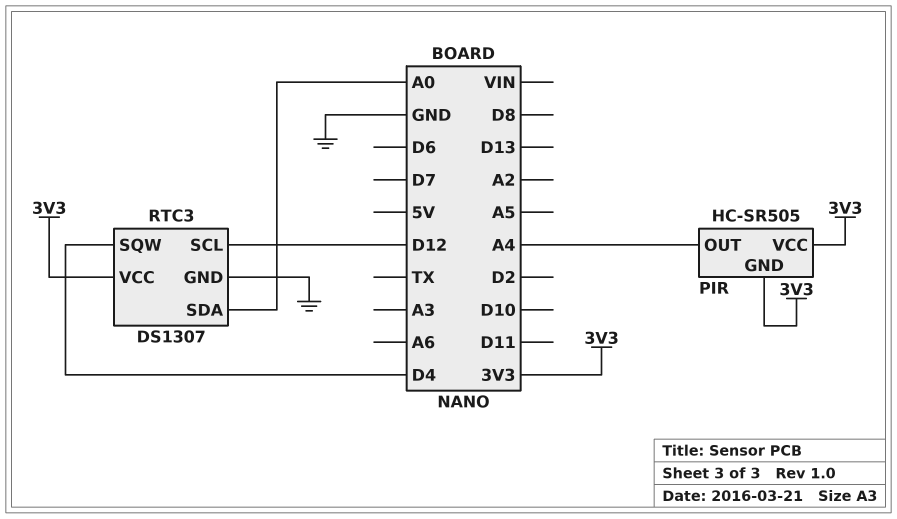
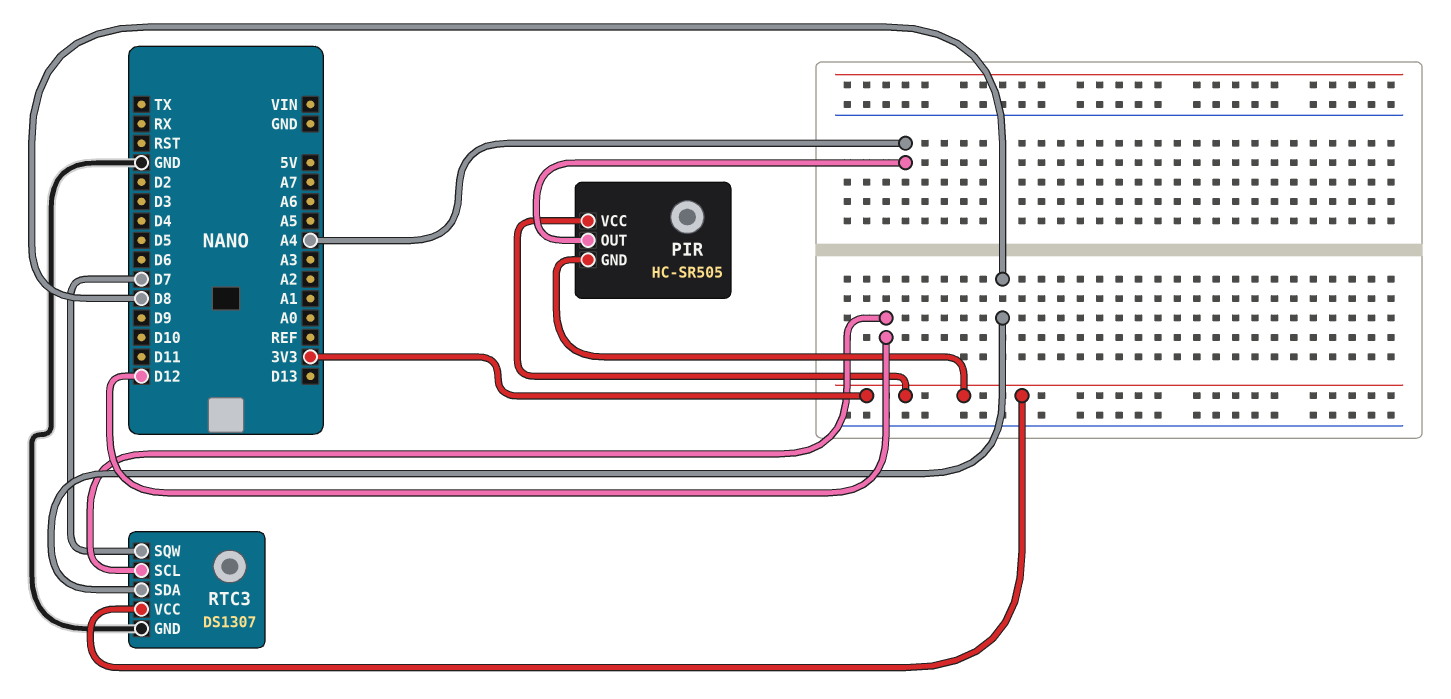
RTC3 pin SDA: A0 -> D8
RTC3 pin SQW: D4 -> D7

